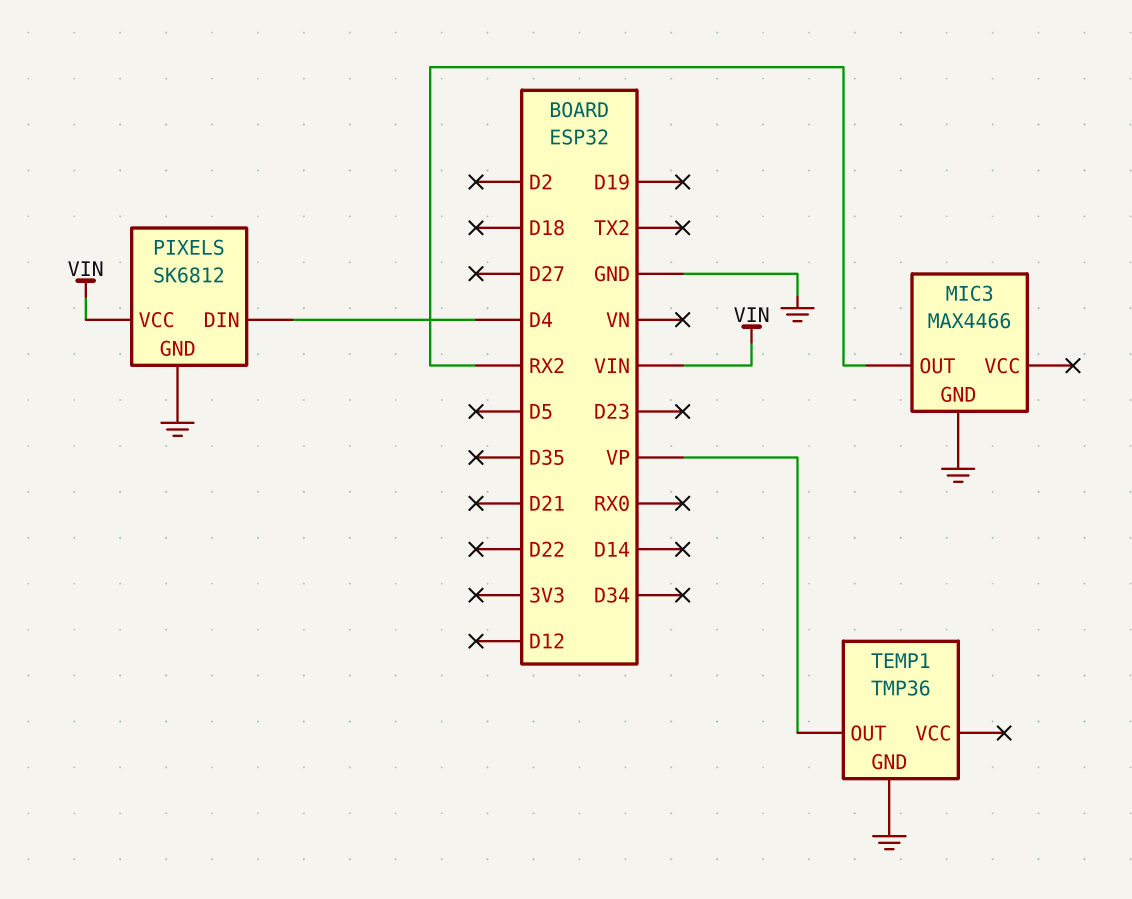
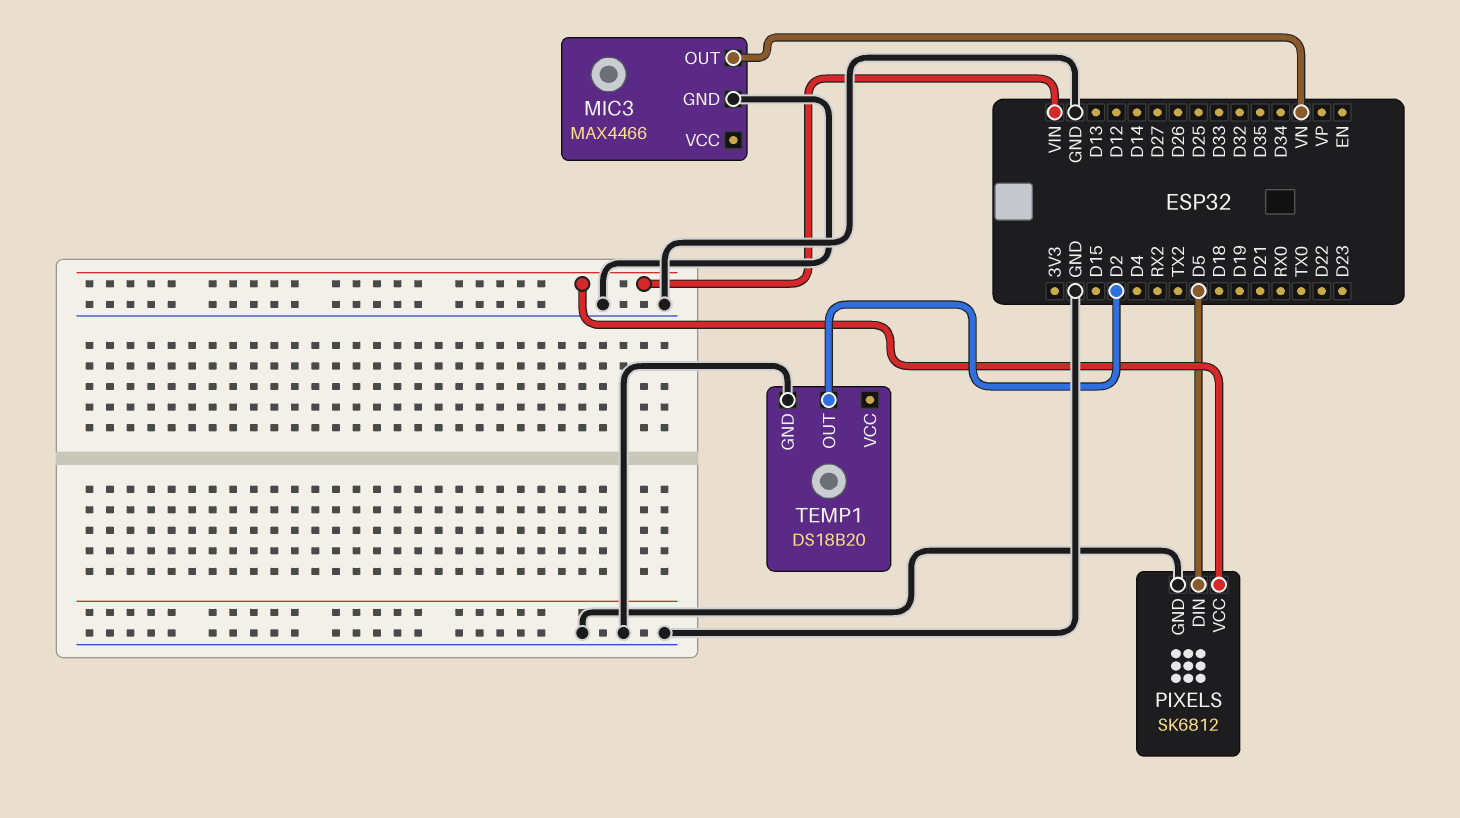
MIC3 pin OUT: RX2 -> VN
PIXELS pin DIN: D4 -> D5
TEMP1: TMP36 -> DS18B20
TEMP1 pin OUT: VP -> D2

